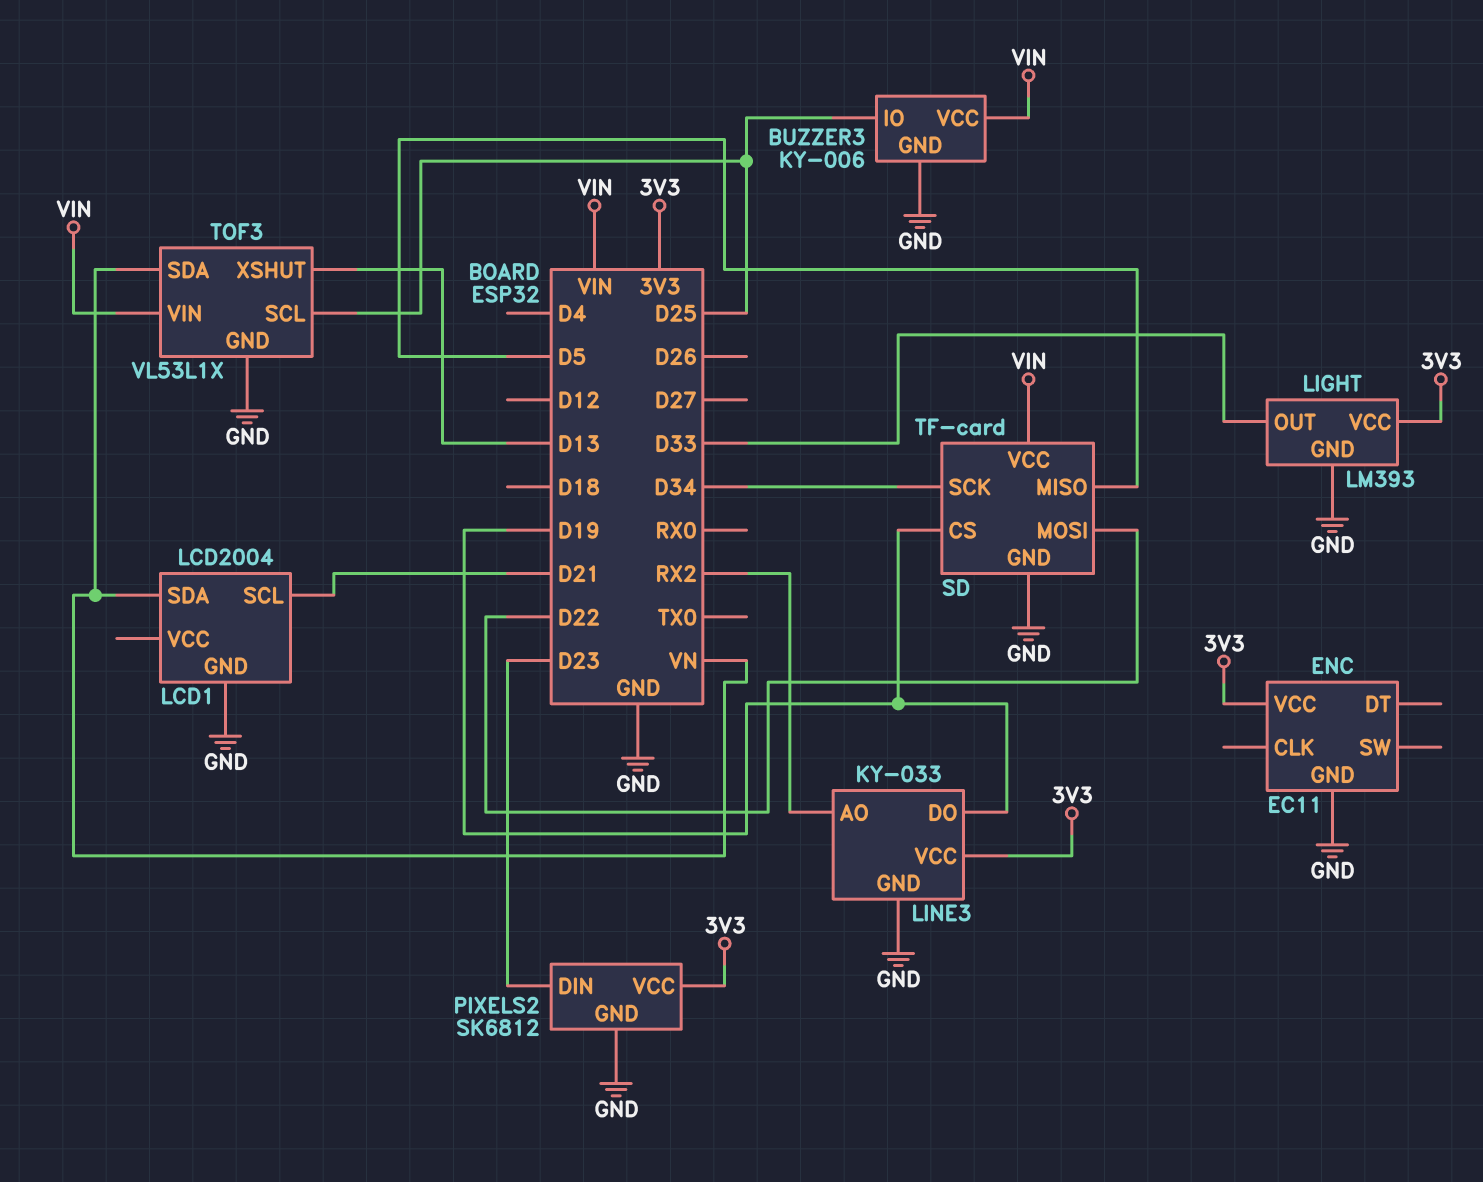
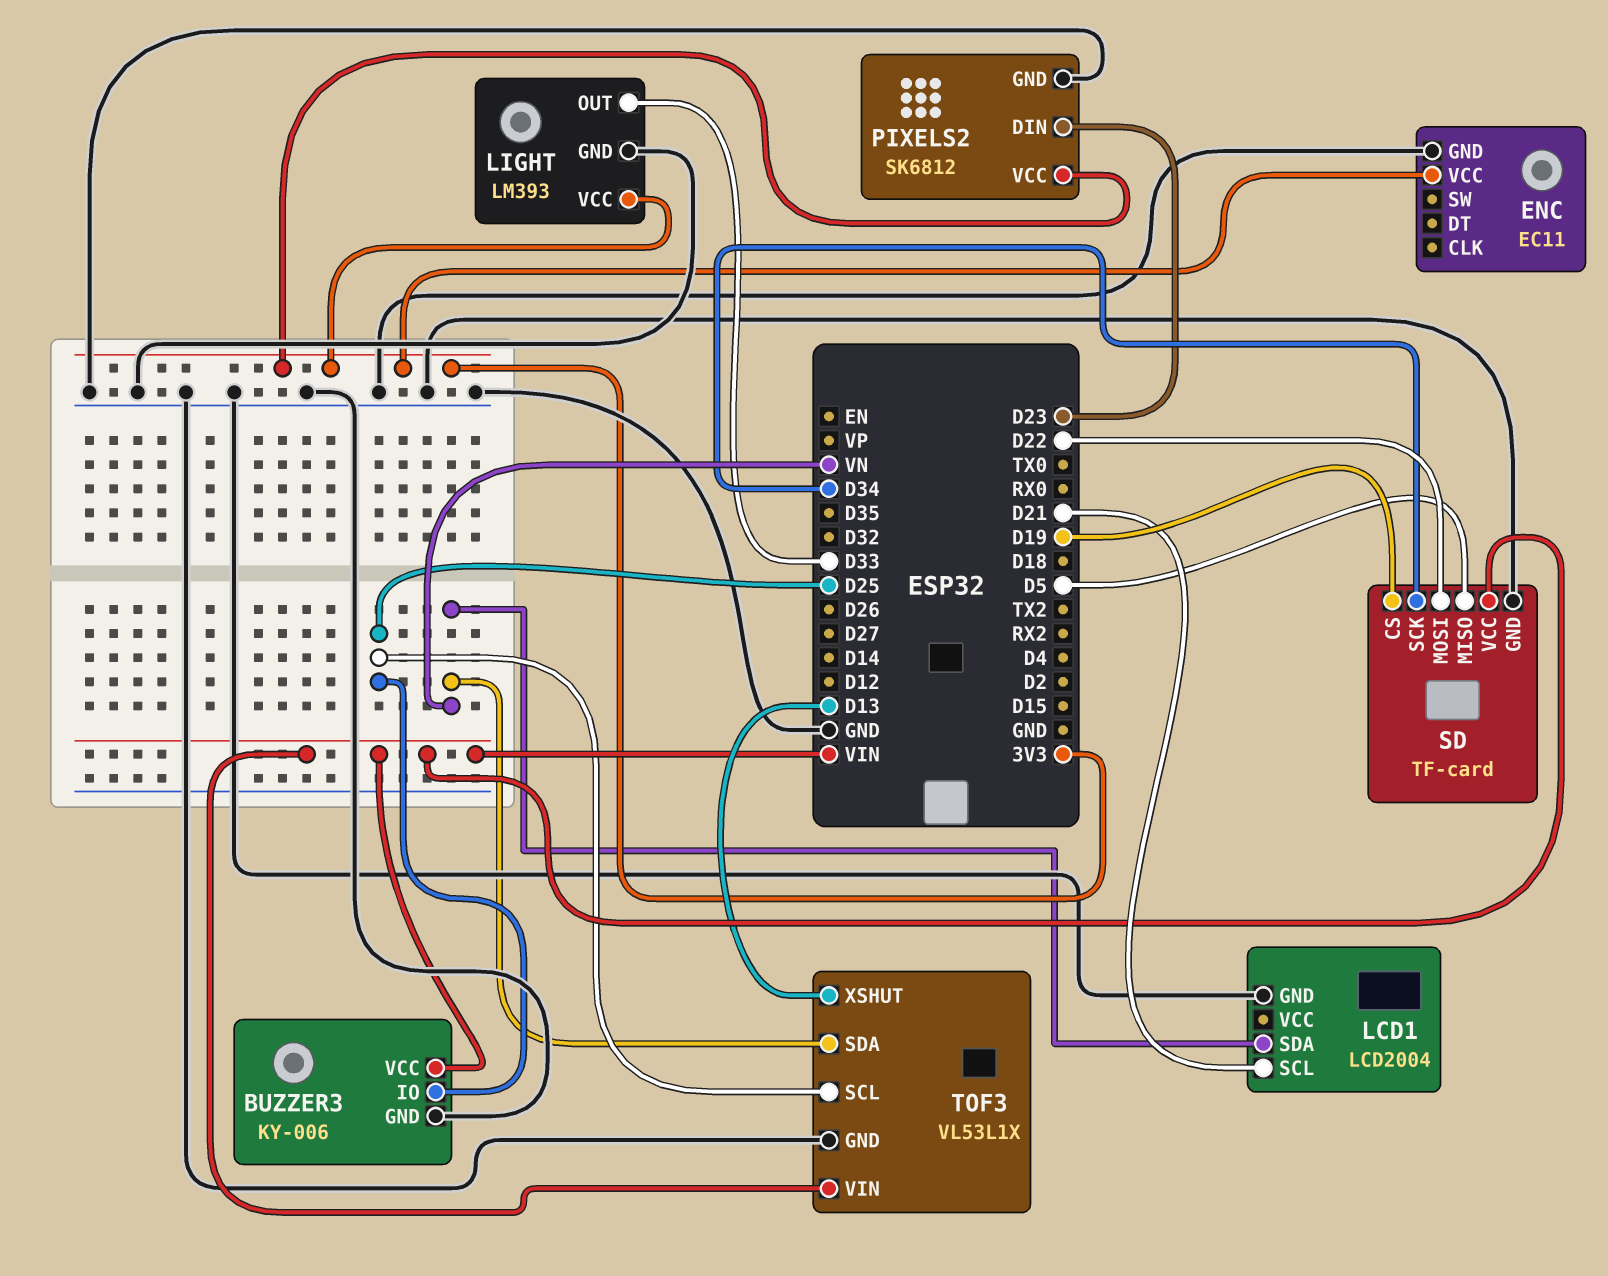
LINE3: KY-033 -> none
LINE3 pin AO: RX2 -> none
LINE3 pin DO: D19 -> none
LINE3 pin GND: GND -> none
LINE3 pin VCC: 3V3 -> none

